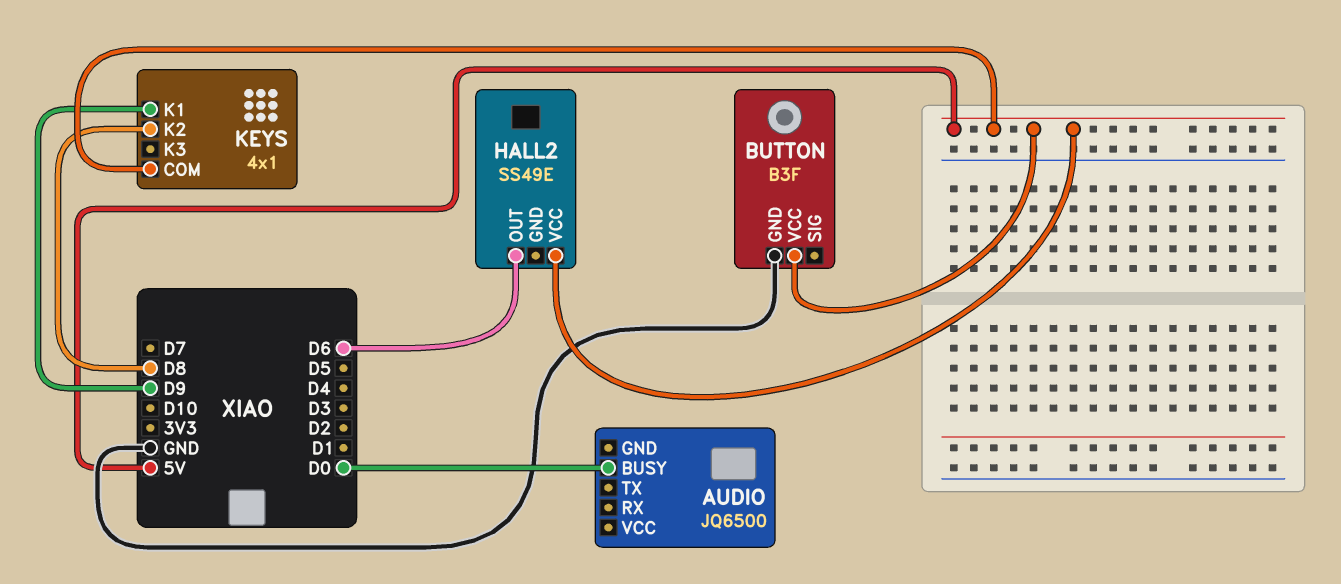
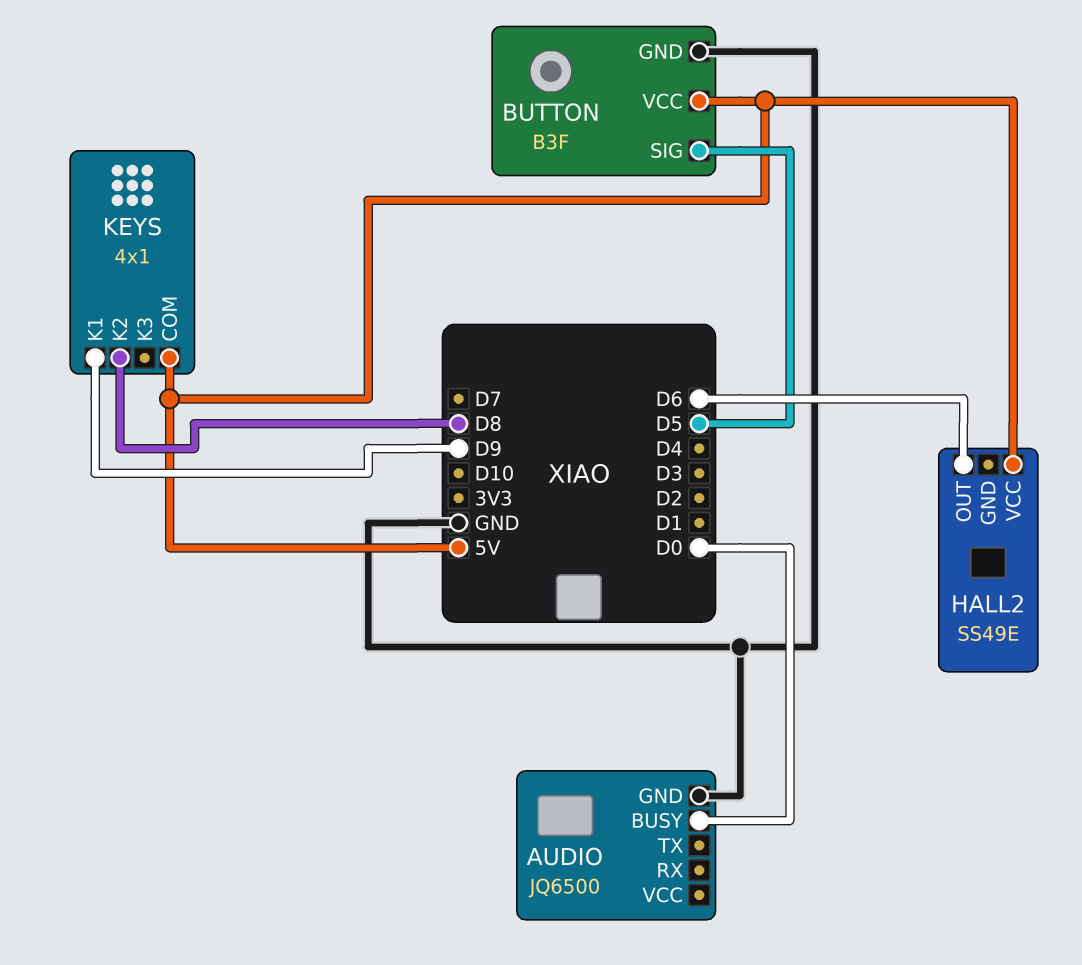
AUDIO pin GND: none -> GND
BUTTON pin SIG: none -> D5

